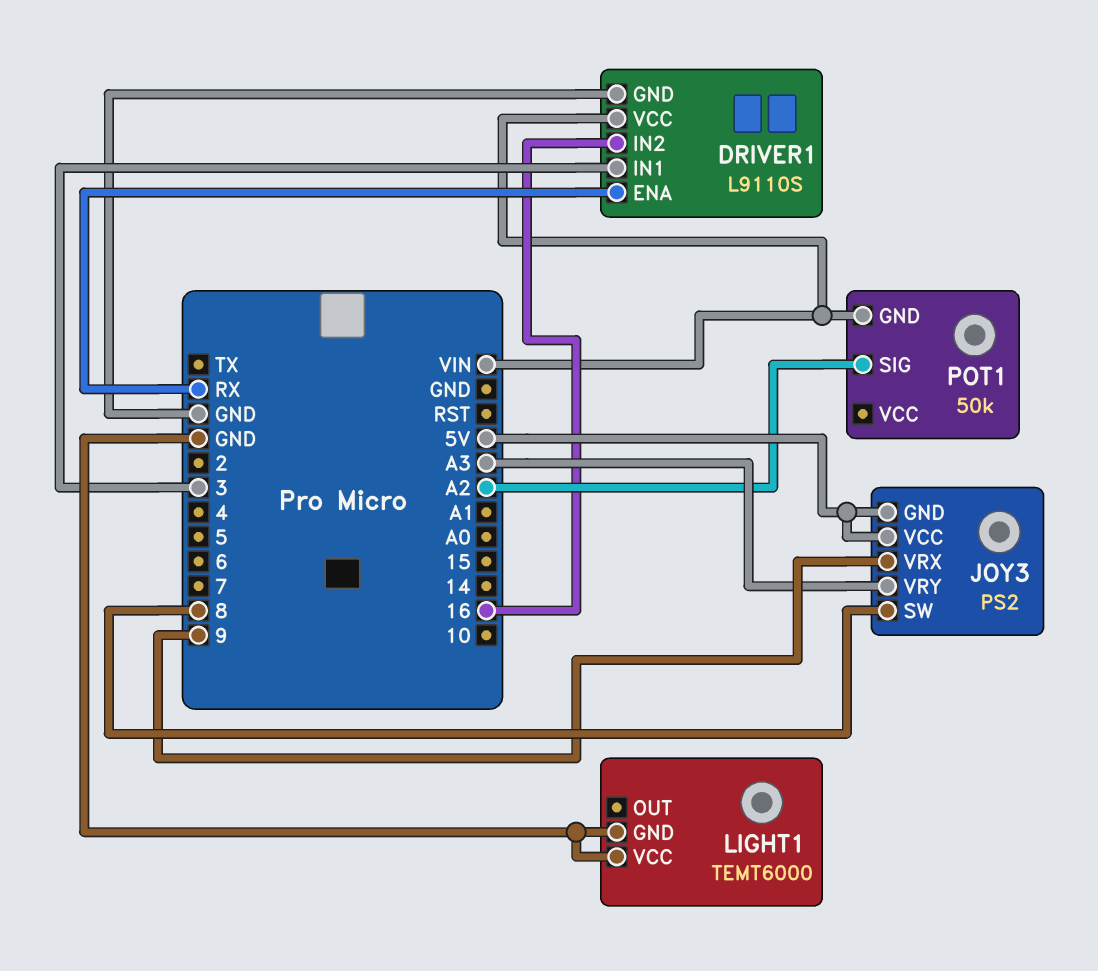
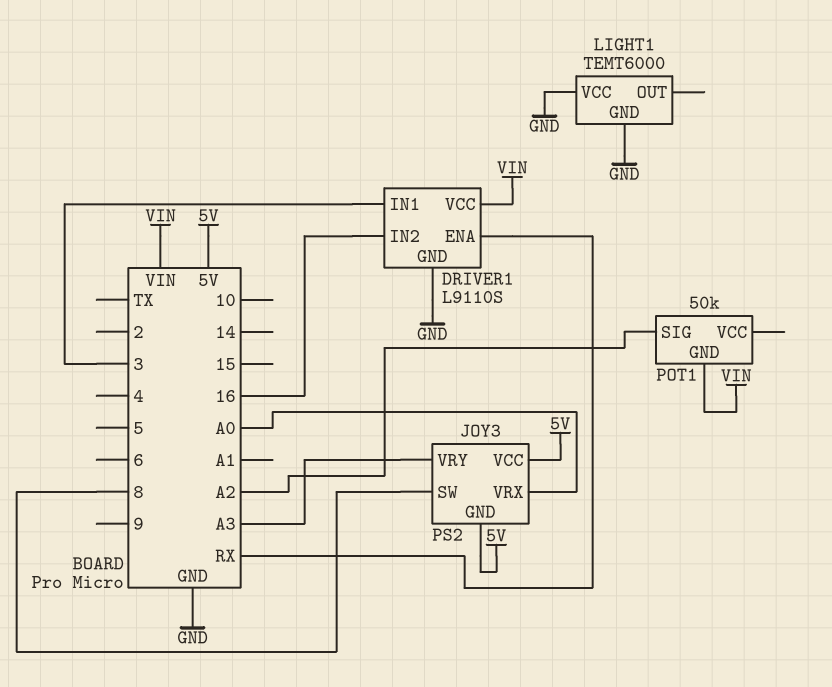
JOY3 pin VRX: 9 -> A0

